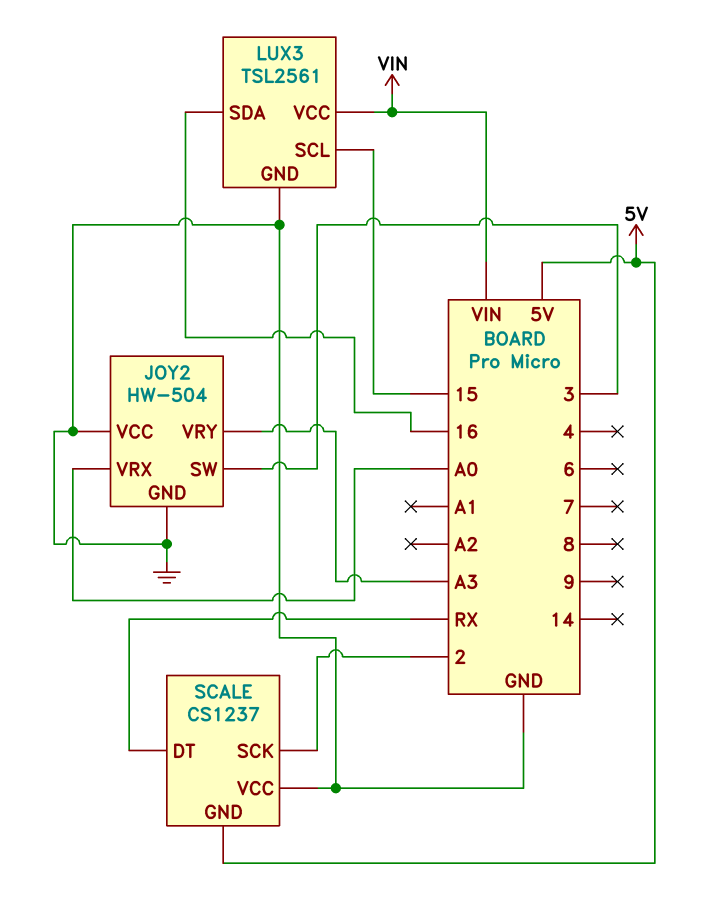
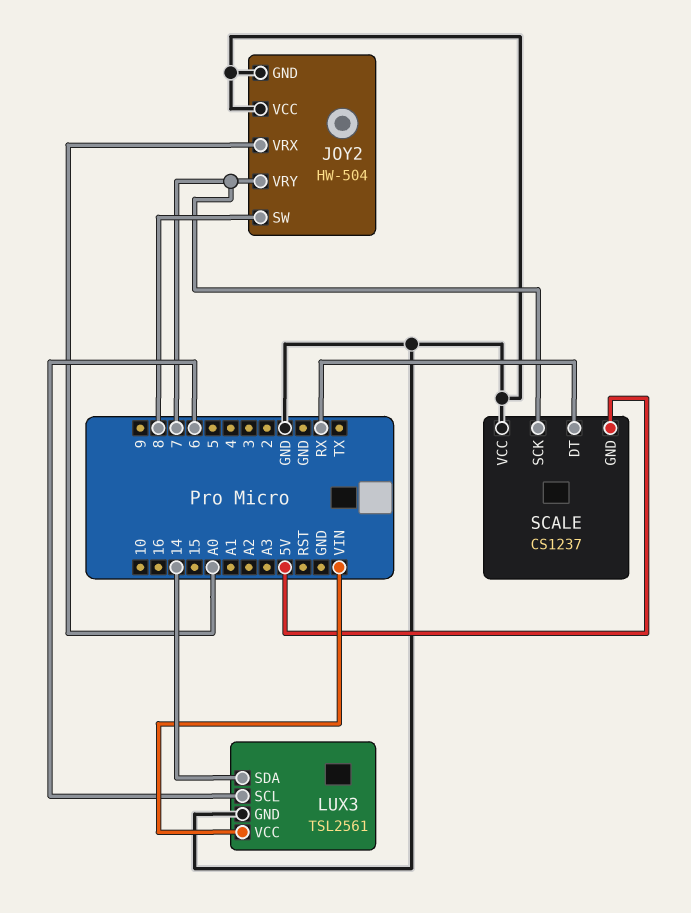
JOY2 pin SW: 3 -> 8
JOY2 pin VRY: A3 -> 7
LUX3 pin SCL: 15 -> 6
LUX3 pin SDA: 16 -> 14
SCALE pin SCK: 2 -> 7

